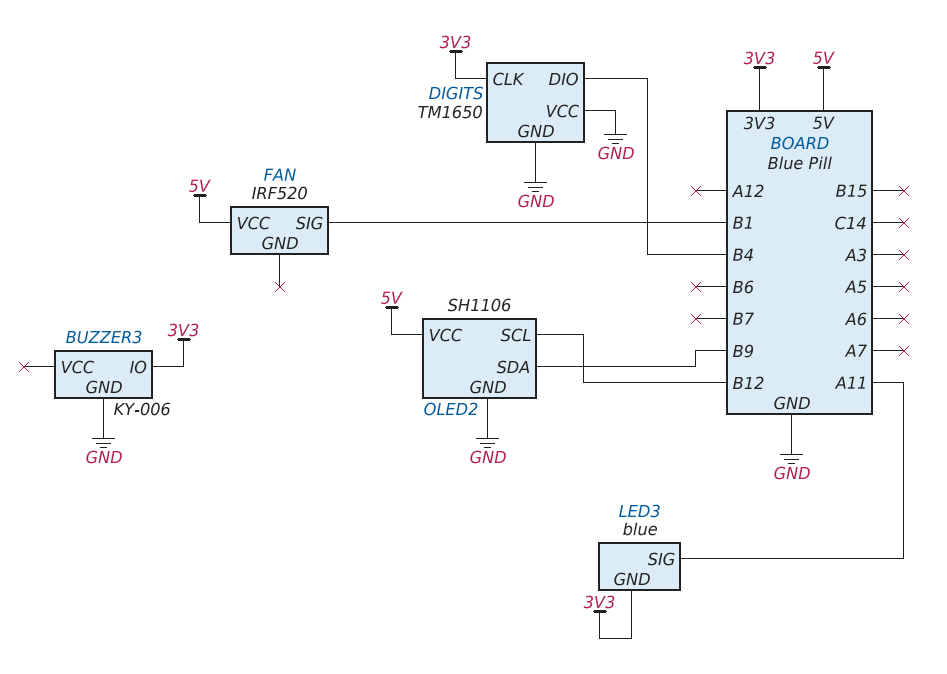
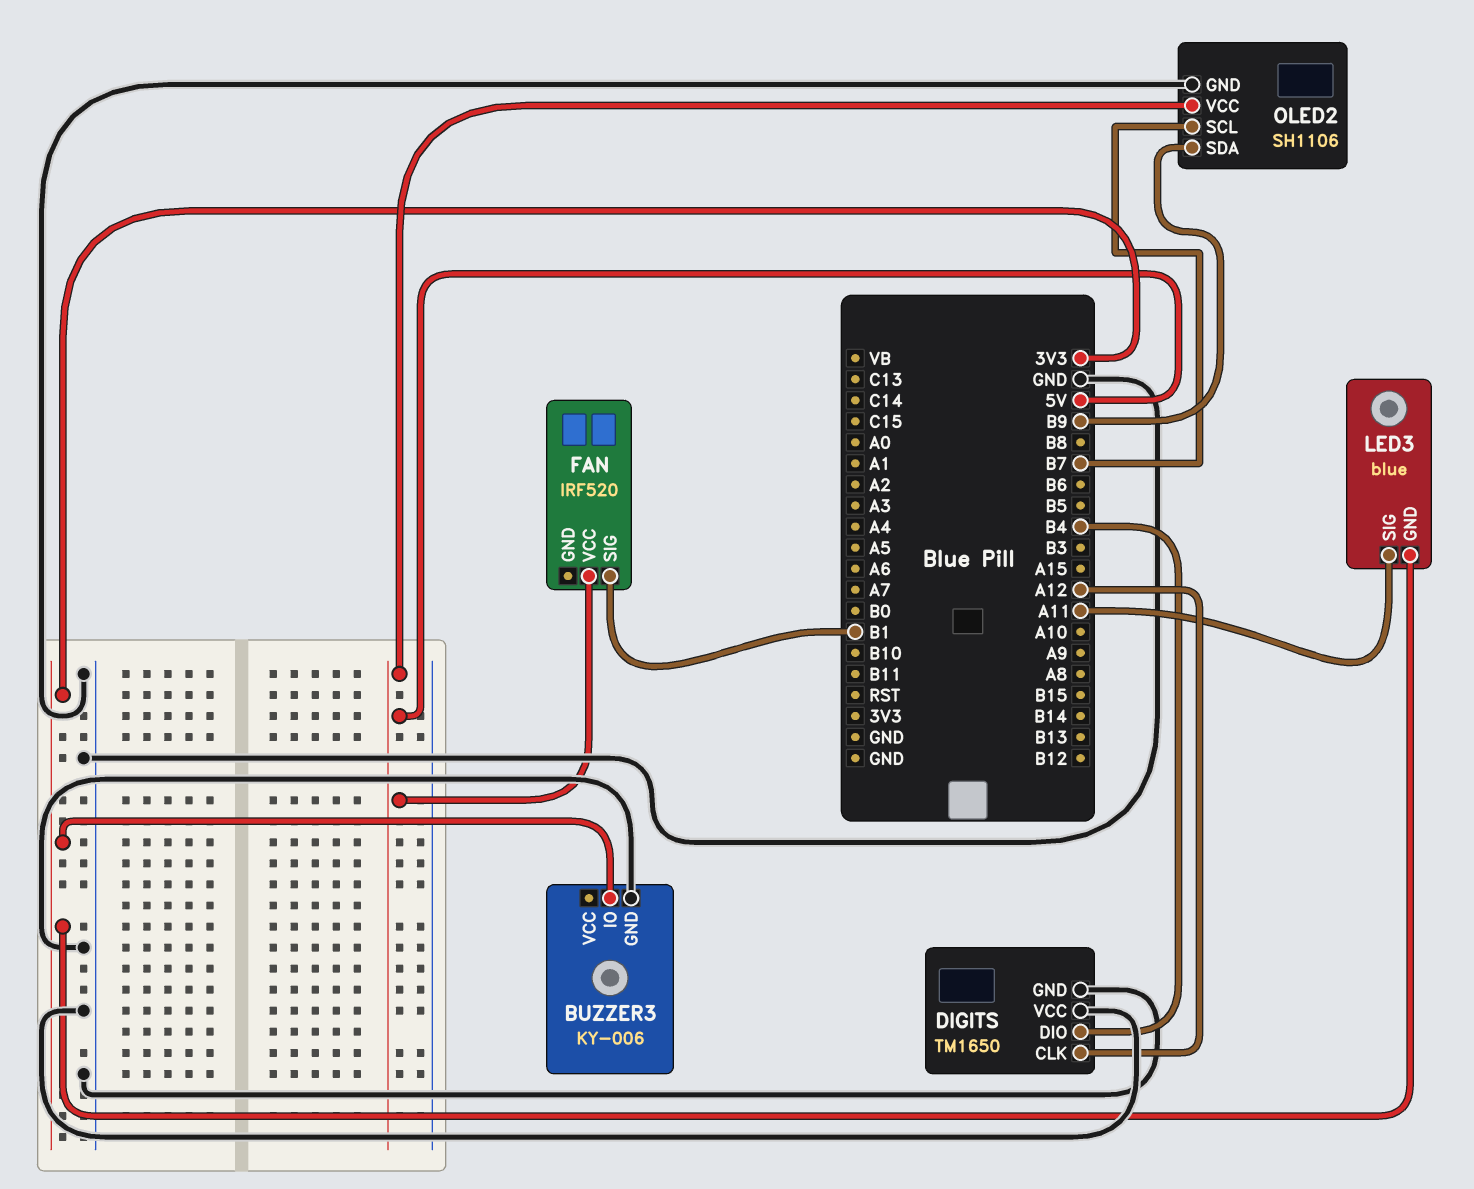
DIGITS pin CLK: 3V3 -> A12
OLED2 pin SCL: B12 -> B7

